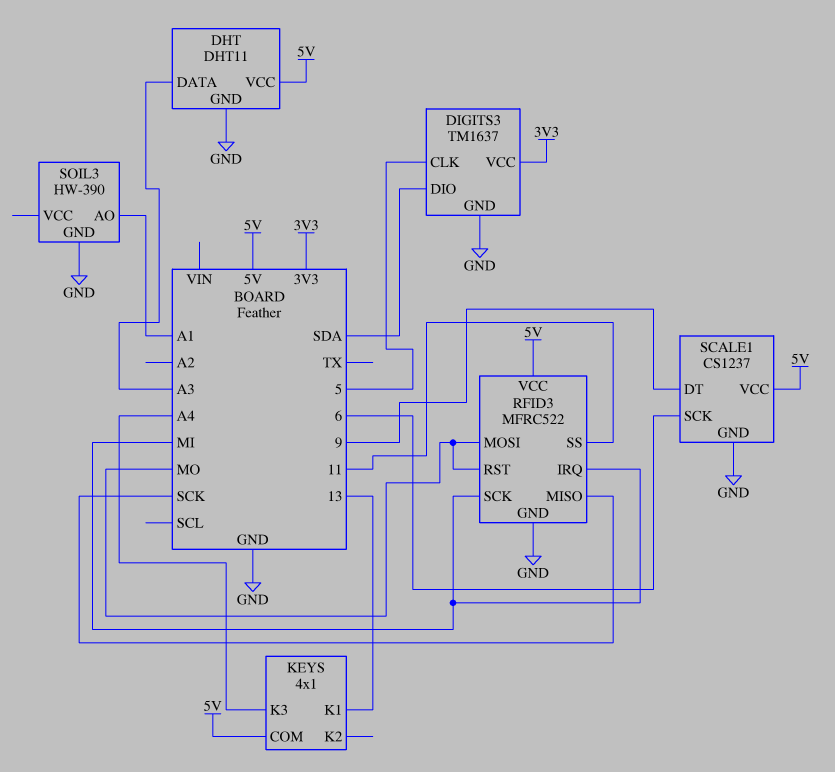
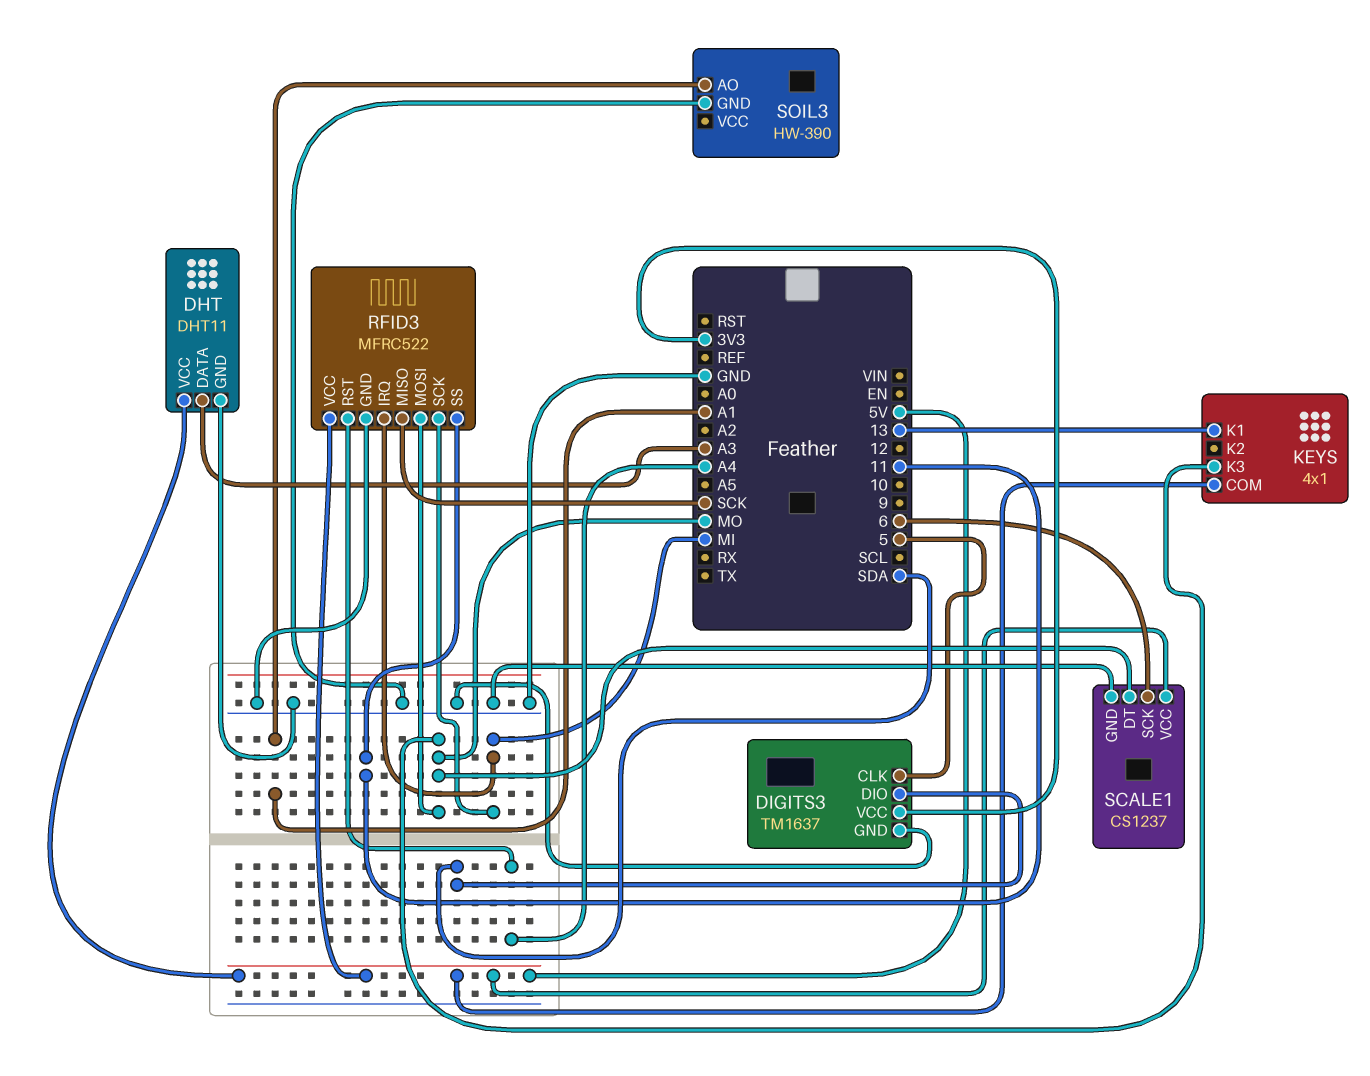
KEYS pin K3: A4 -> MO
RFID3 pin RST: MO -> A4
SCALE1 pin DT: 9 -> MO

